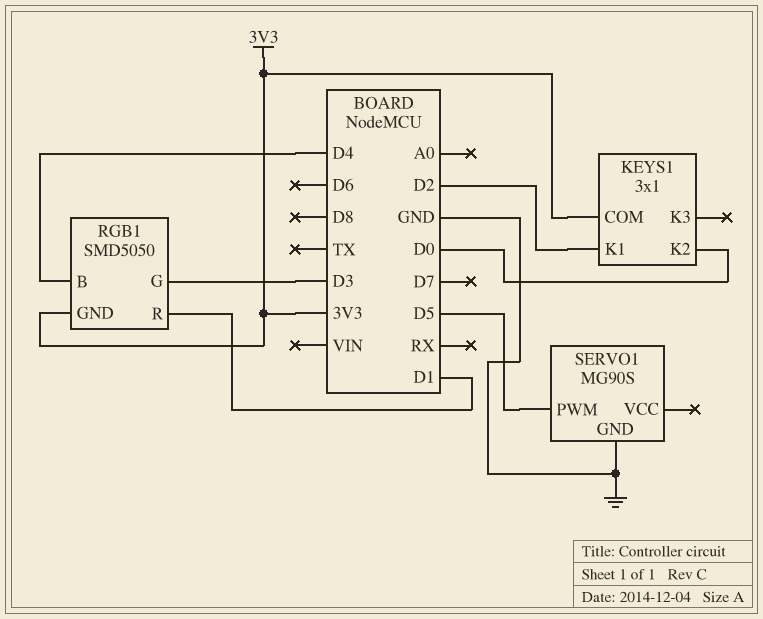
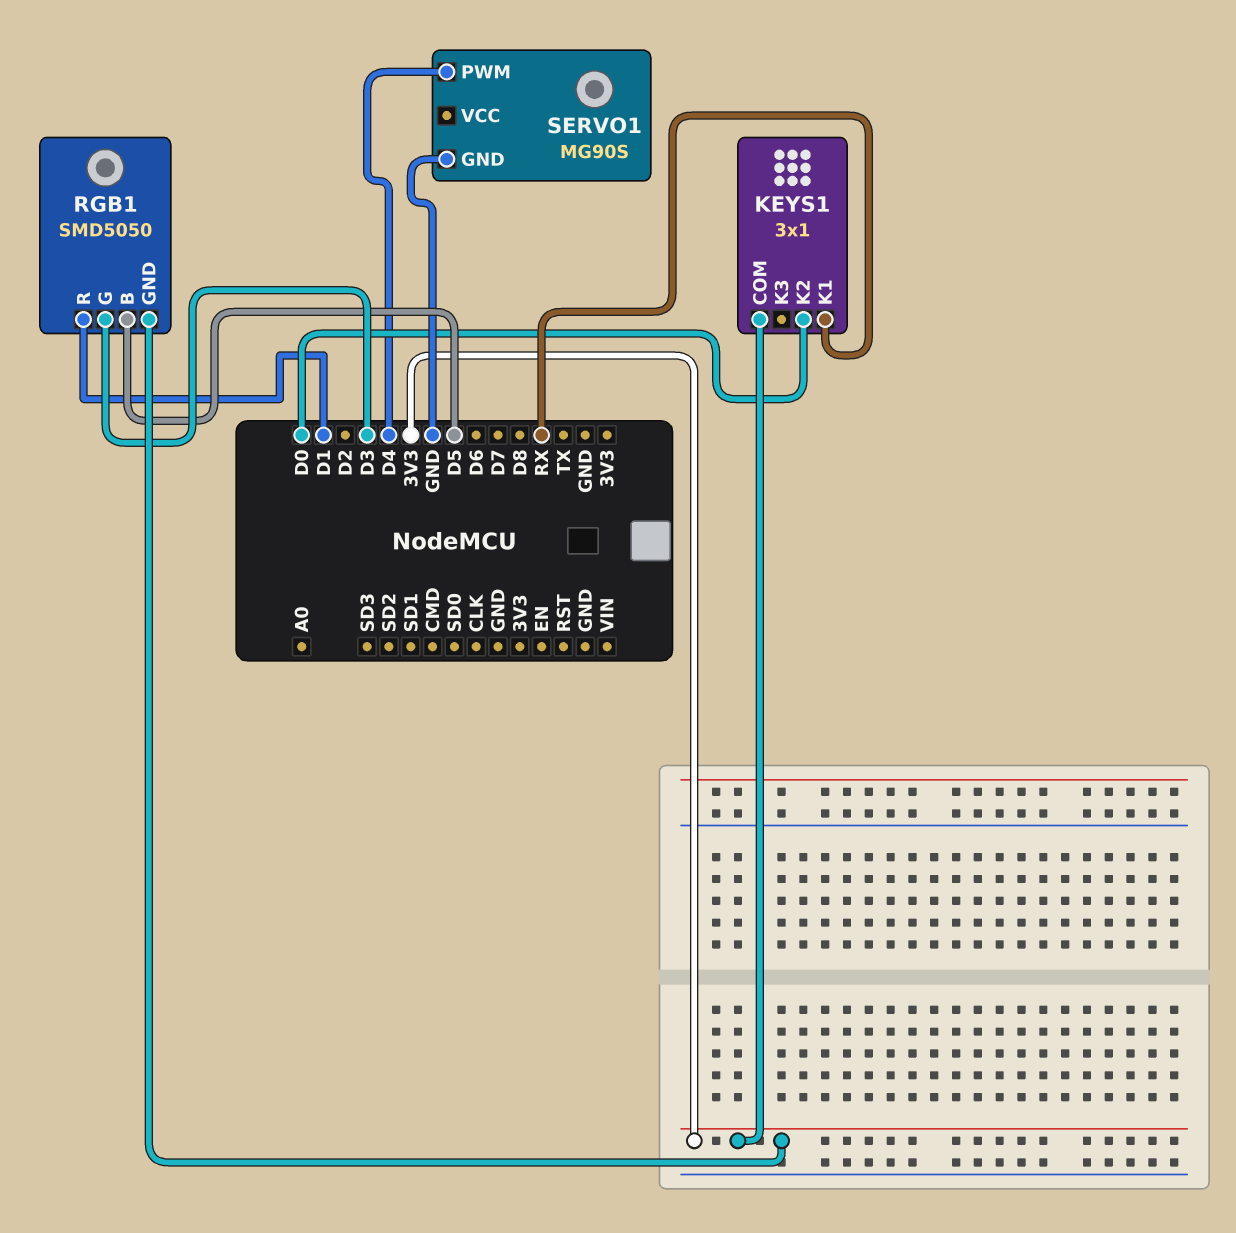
KEYS1 pin K1: D2 -> RX
RGB1 pin B: D4 -> D5
SERVO1 pin PWM: D5 -> D4

